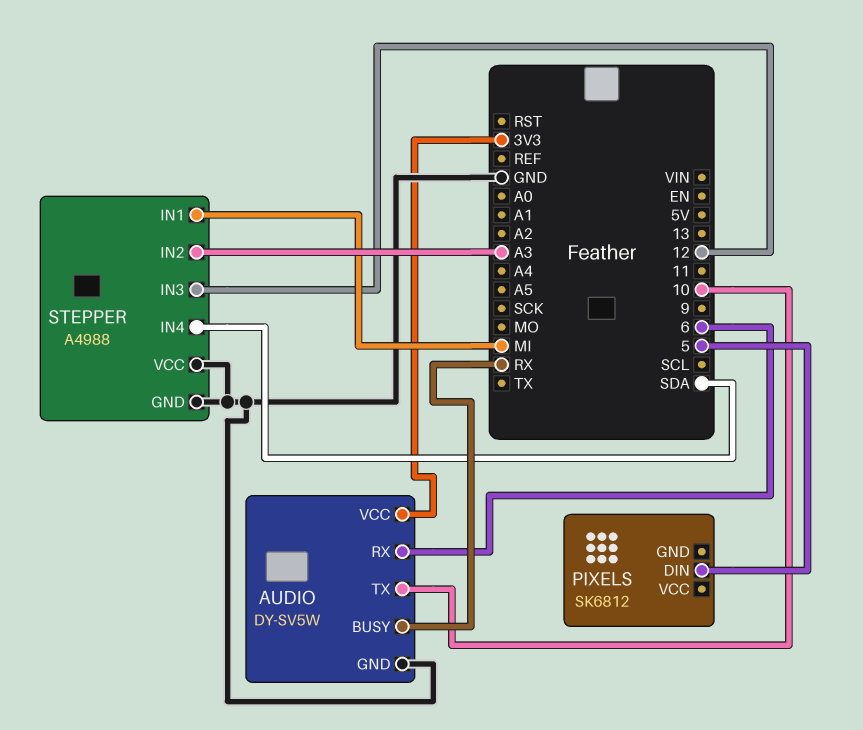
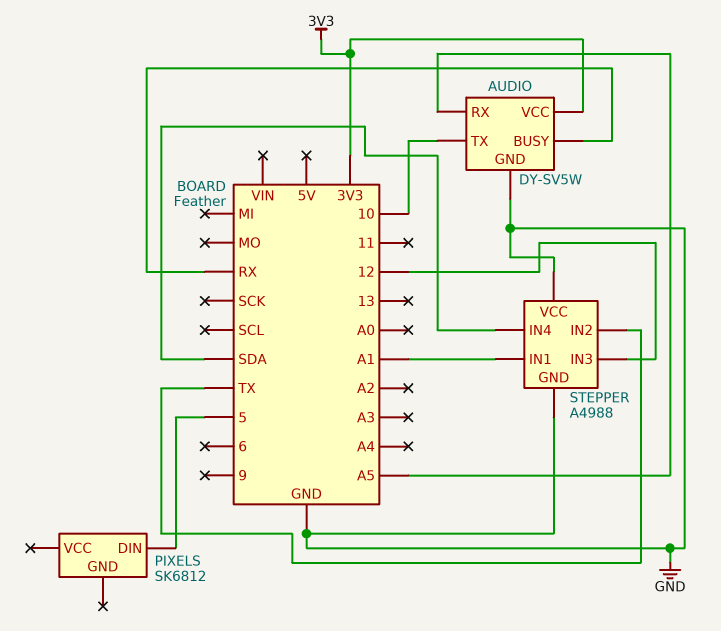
AUDIO pin RX: 6 -> A5
STEPPER pin IN1: MI -> A1
STEPPER pin IN2: A3 -> TX

